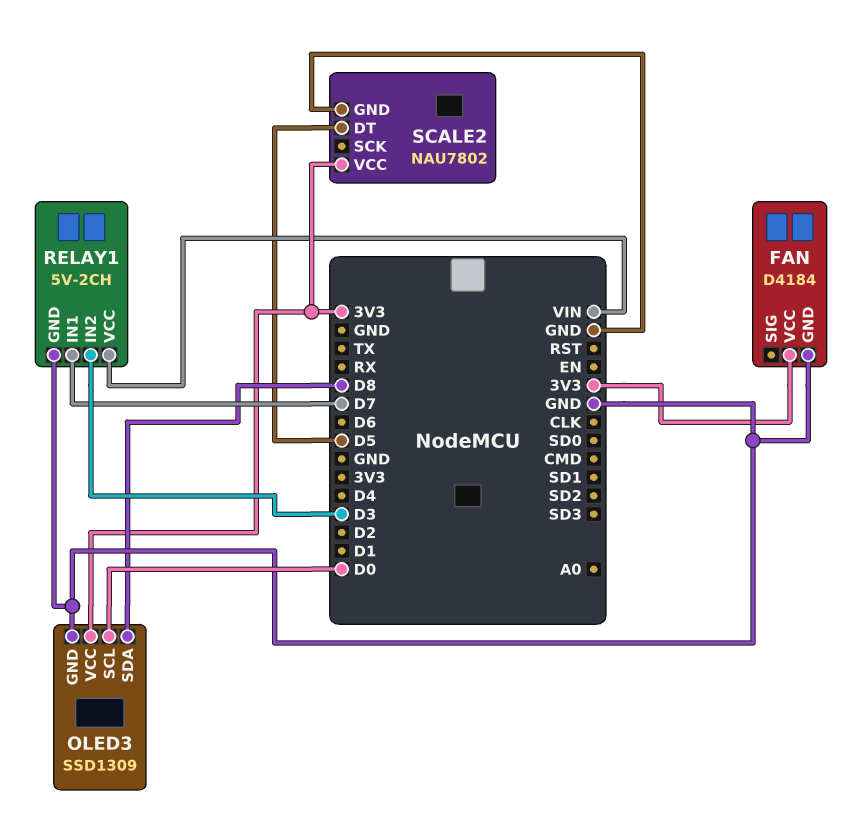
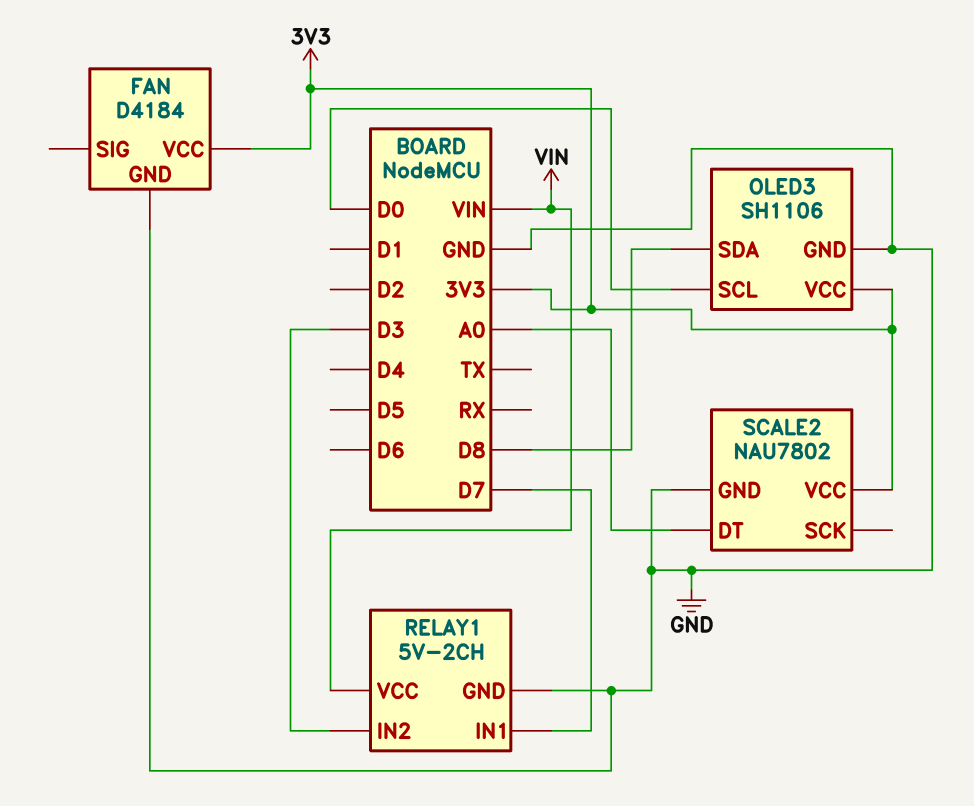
OLED3: SSD1309 -> SH1106
SCALE2 pin DT: D5 -> A0

